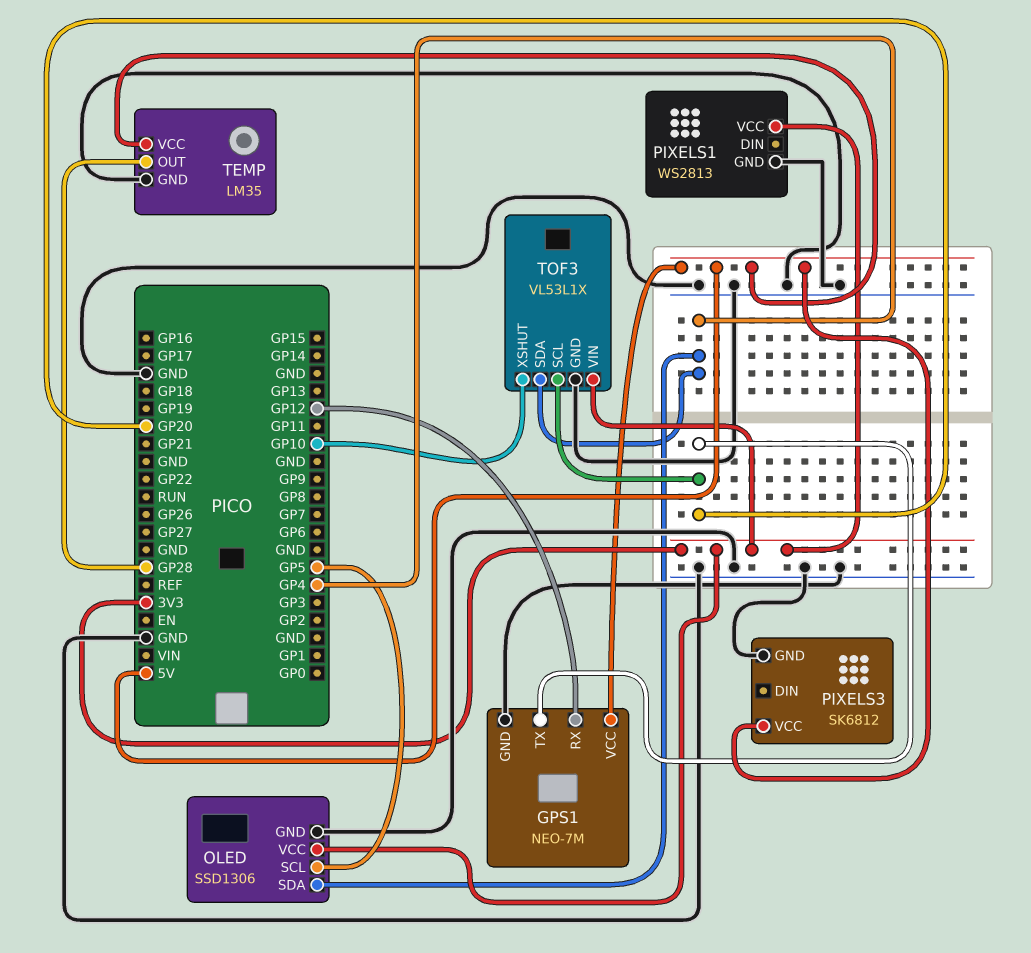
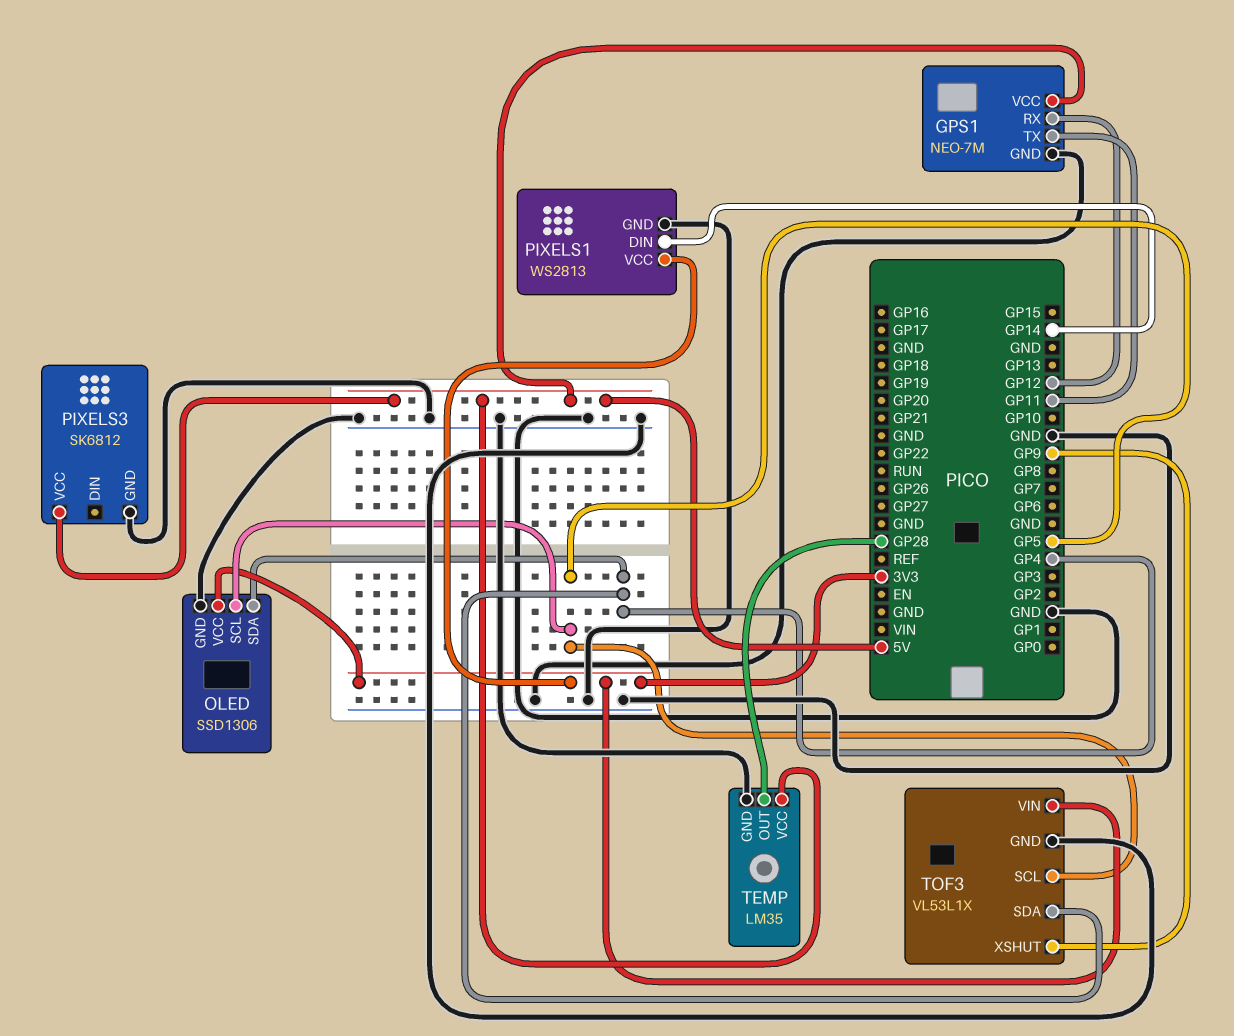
GPS1 pin TX: GP20 -> GP11
PIXELS1 pin DIN: none -> GP14
TOF3 pin SCL: GP20 -> GP5
TOF3 pin XSHUT: GP10 -> GP9

